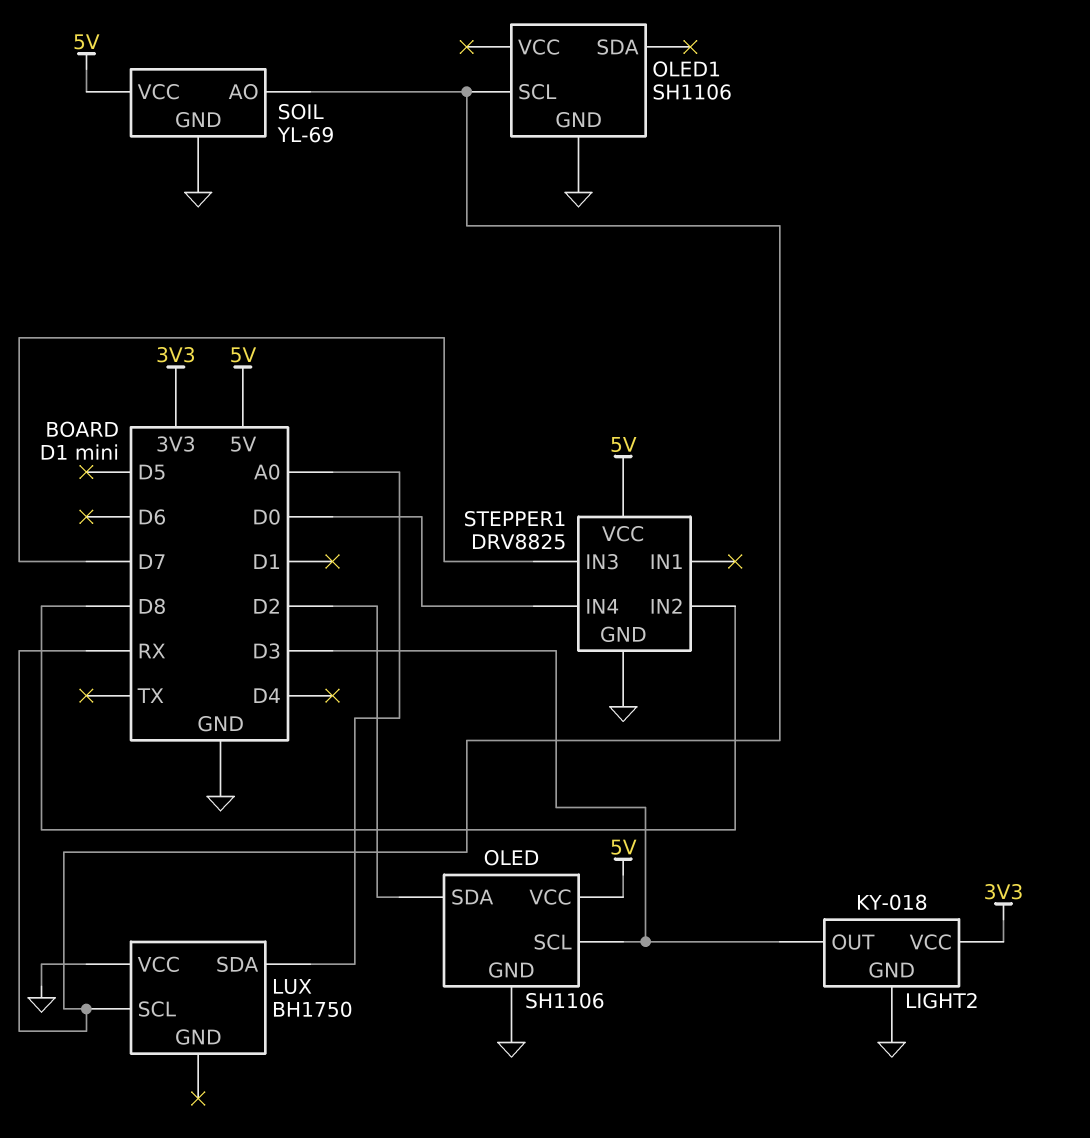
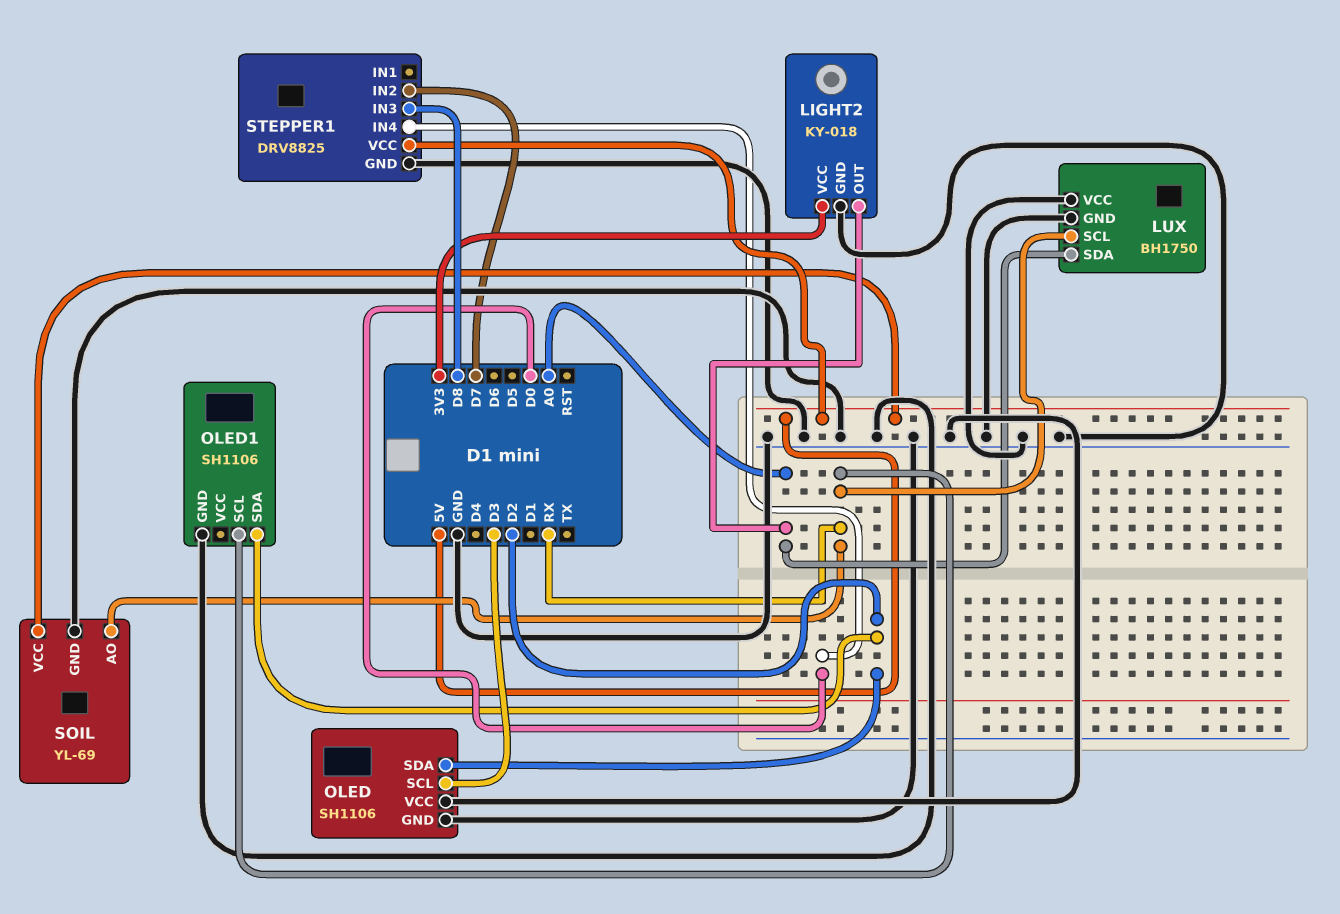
LIGHT2 pin OUT: D3 -> A0
LUX pin GND: none -> GND
OLED pin VCC: 5V -> GND
OLED1 pin SDA: none -> D2
STEPPER1 pin IN2: D8 -> D7
STEPPER1 pin IN3: D7 -> D8

